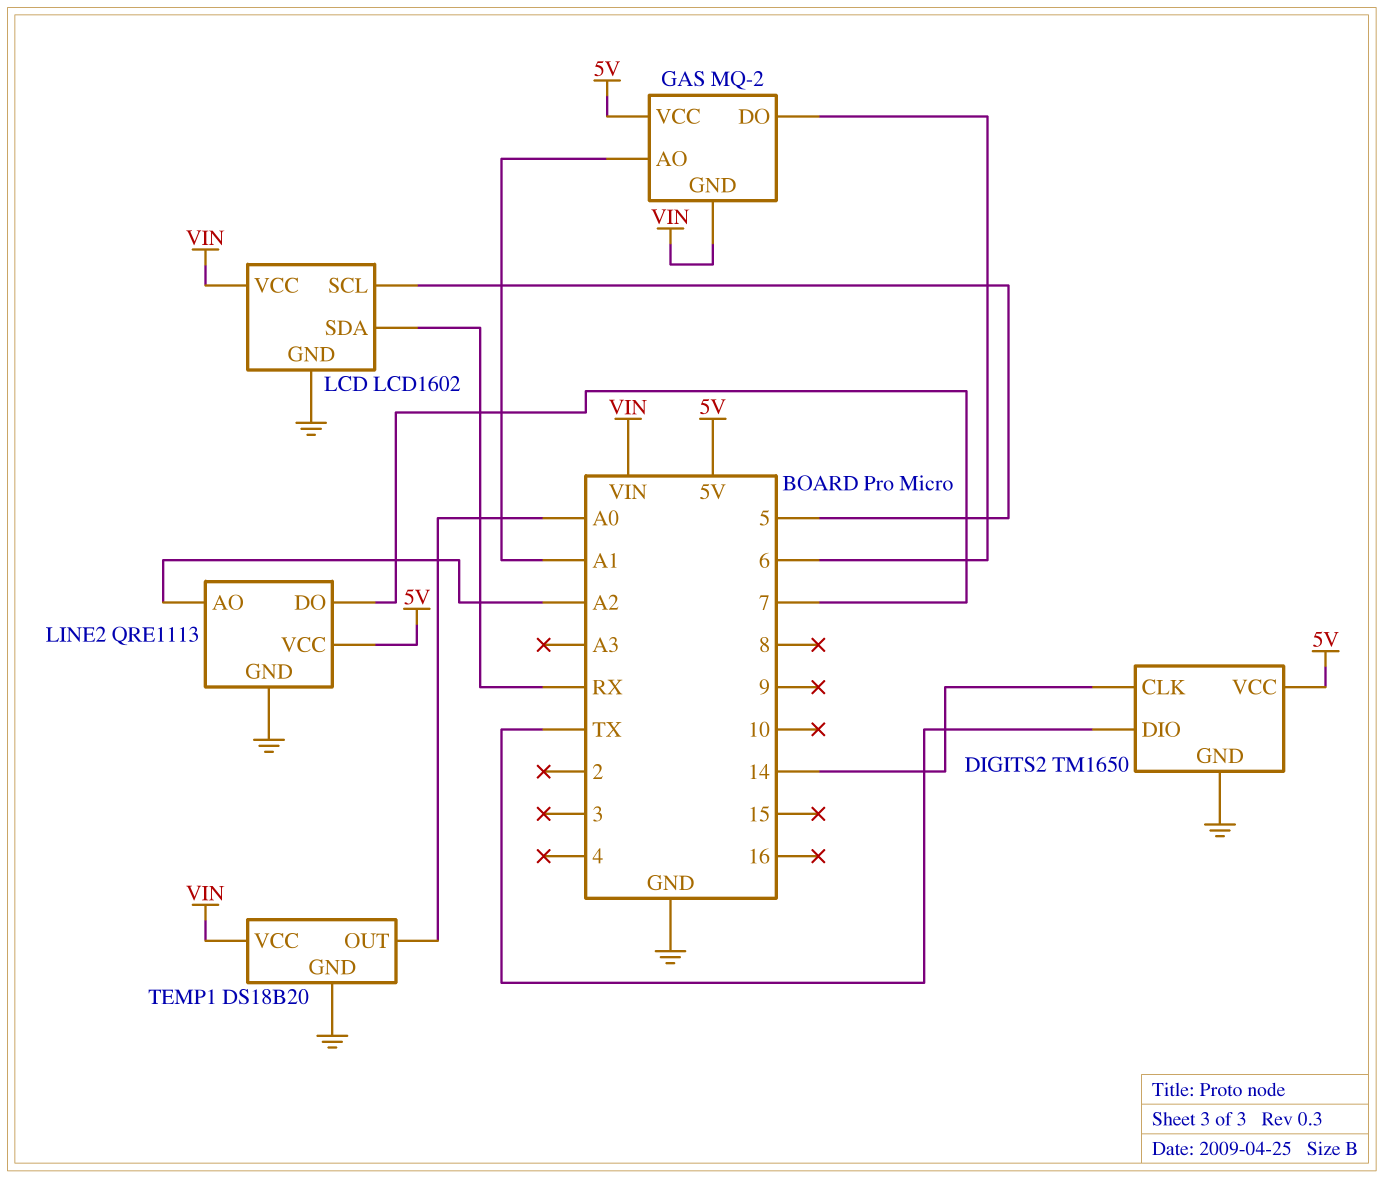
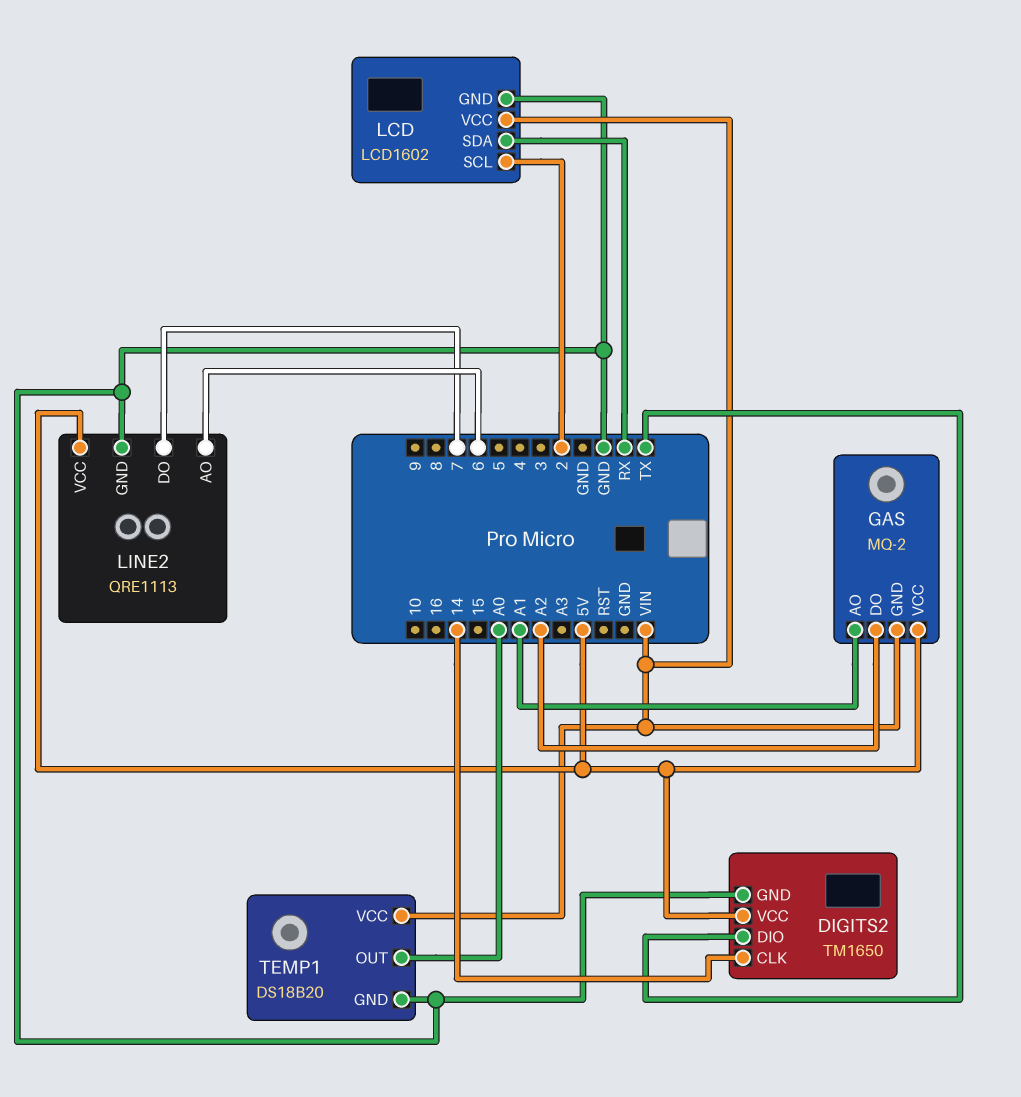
GAS pin DO: 6 -> A2
LCD pin SCL: 5 -> 2
LINE2 pin AO: A2 -> 6

